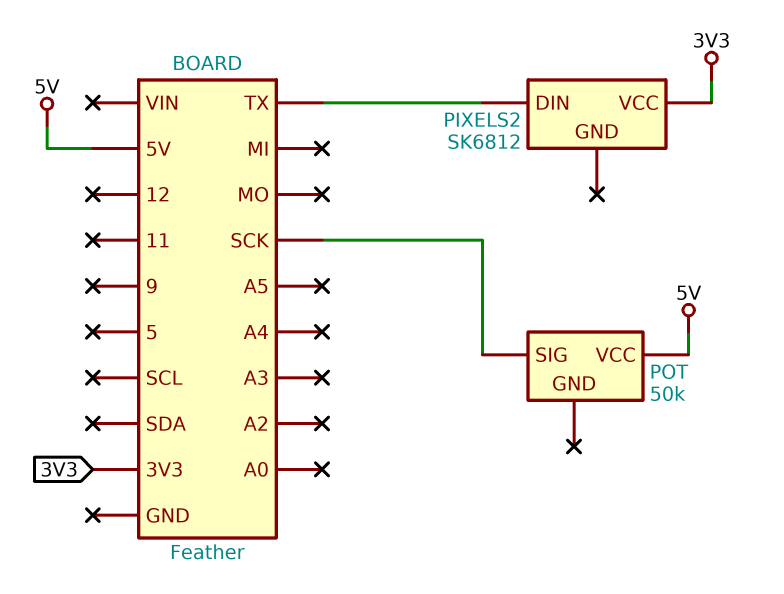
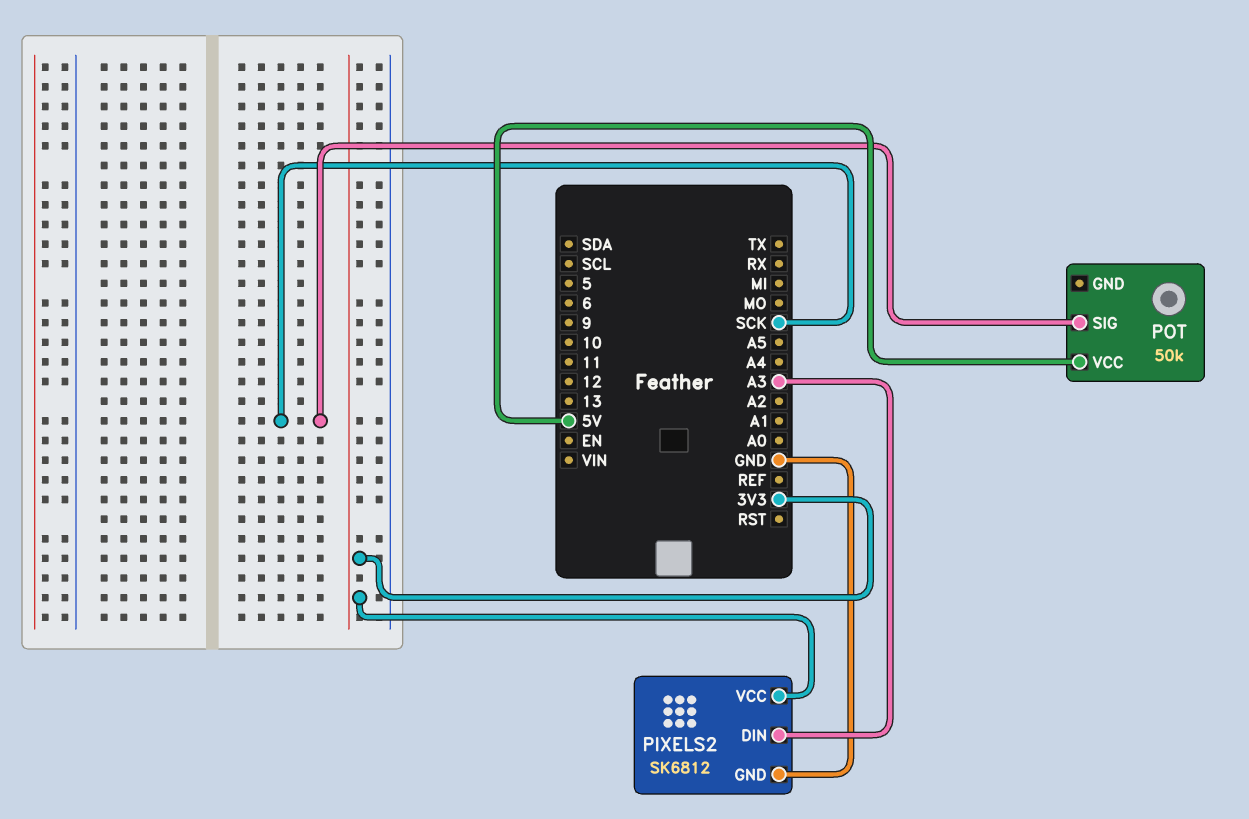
PIXELS2 pin DIN: TX -> A3
PIXELS2 pin GND: none -> GND

